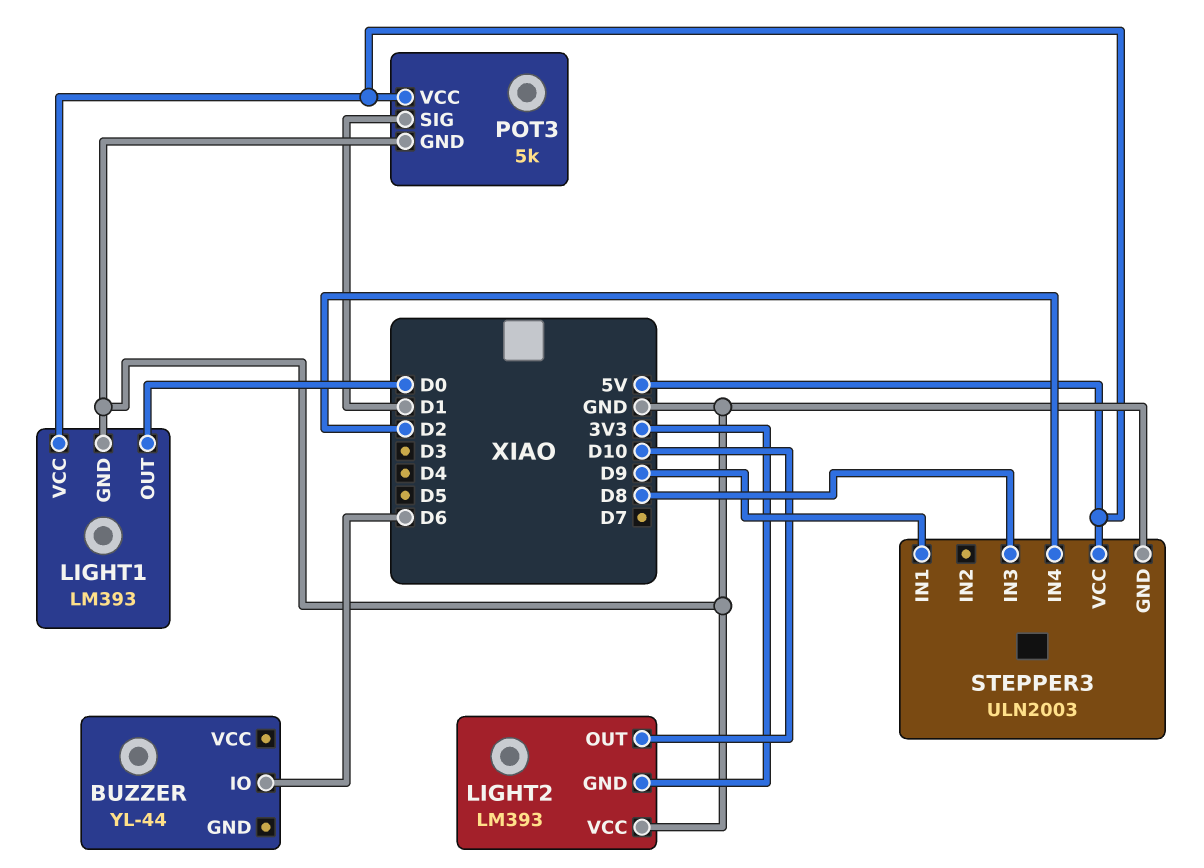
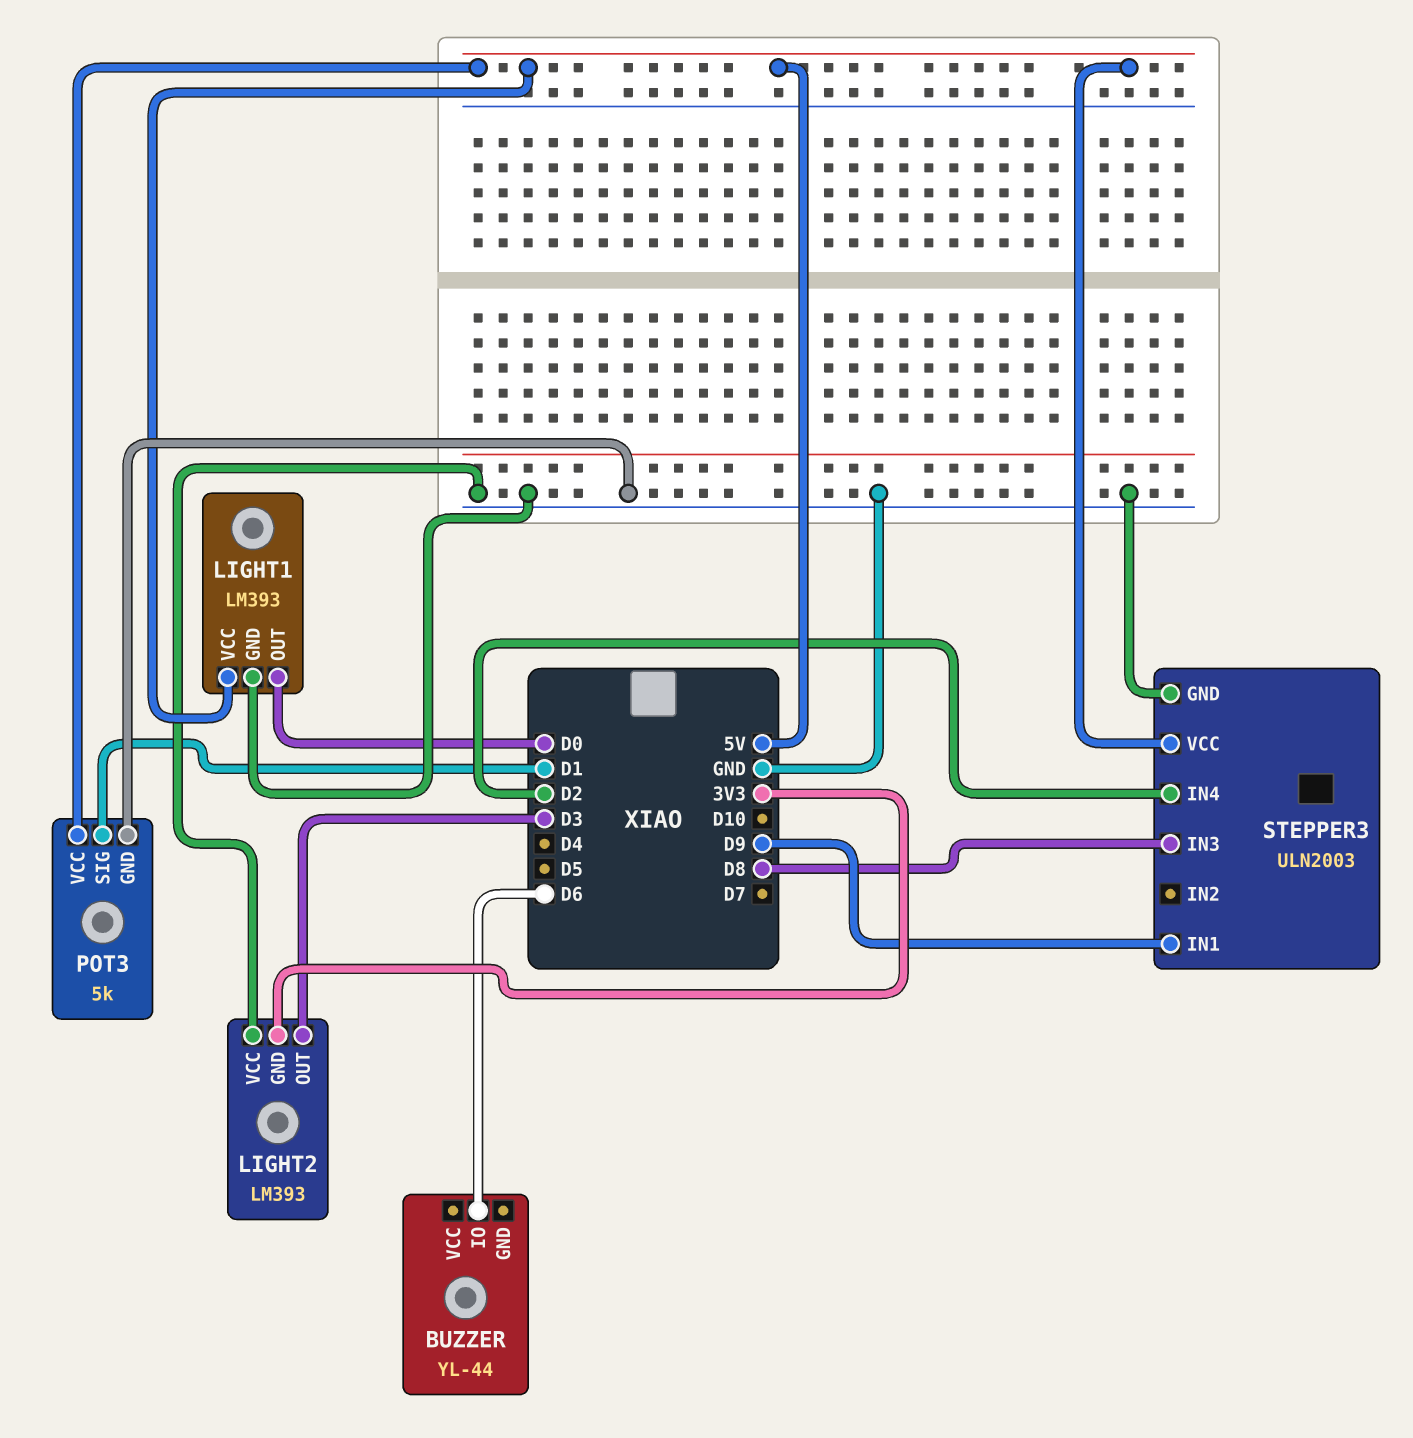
LIGHT2 pin OUT: D10 -> D3

